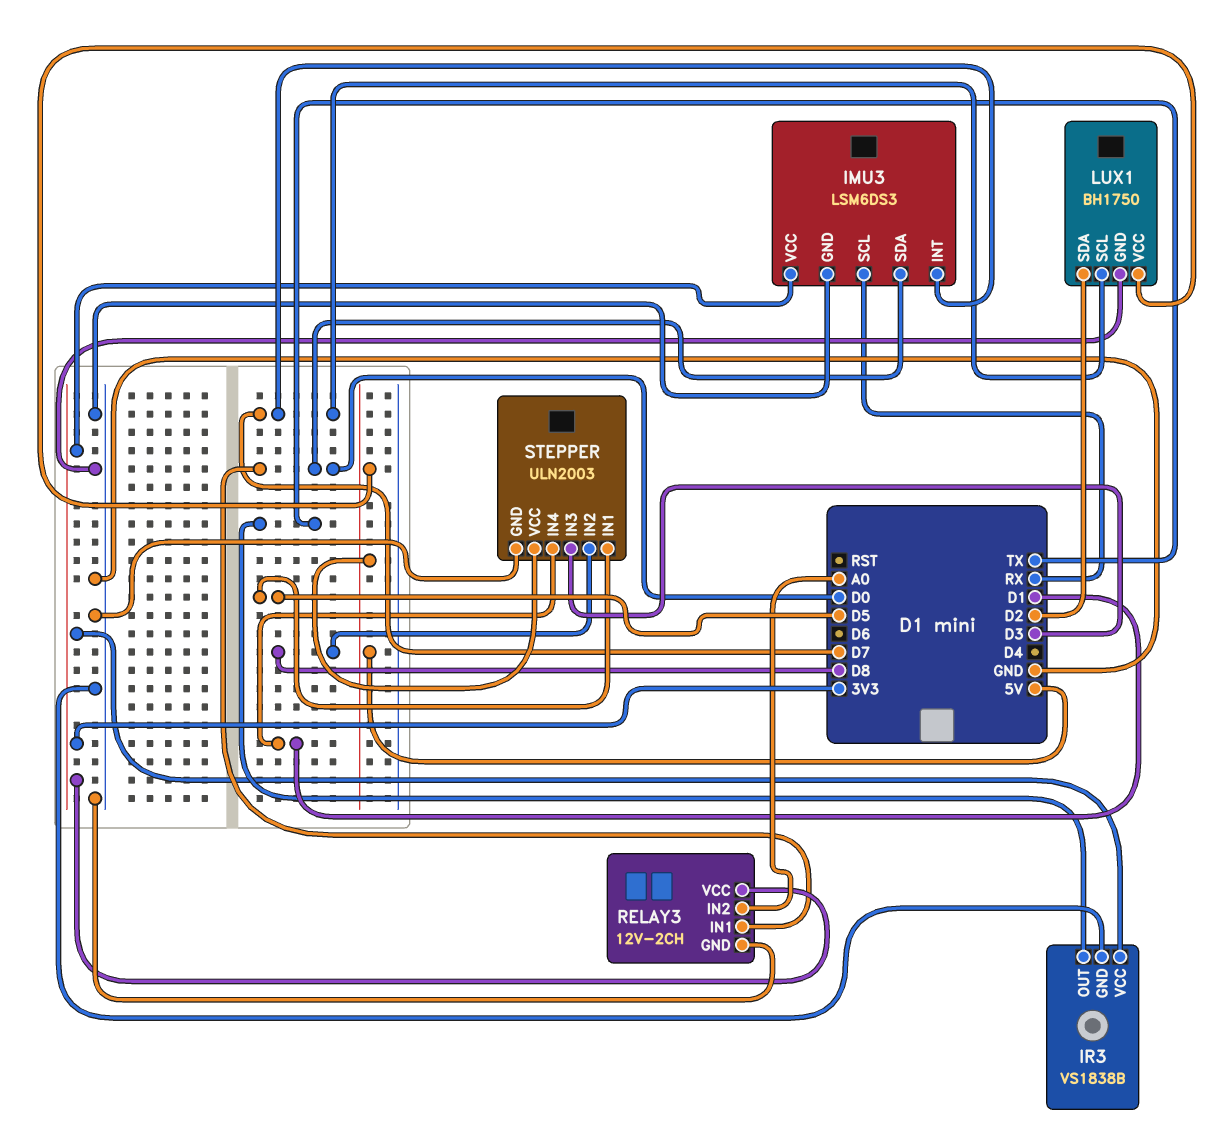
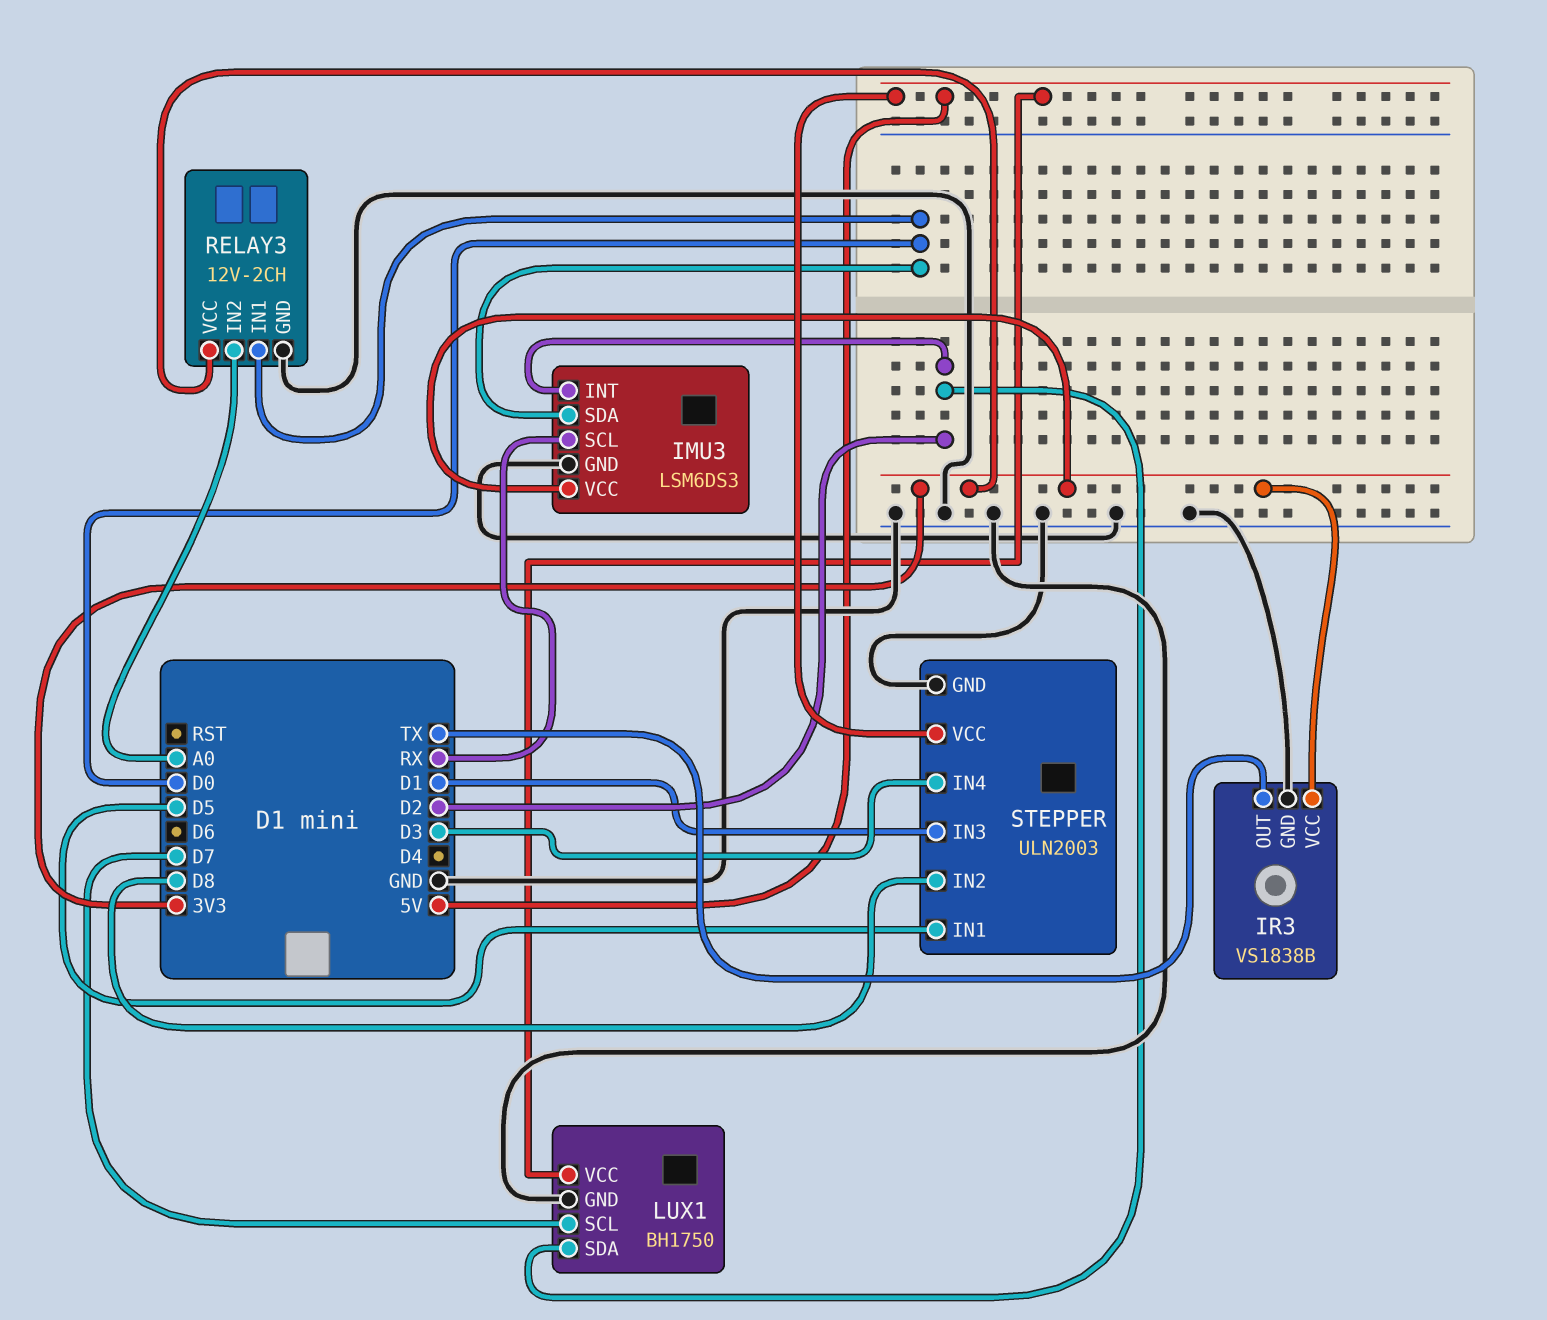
IMU3 pin INT: D7 -> D2
STEPPER pin IN3: D3 -> D1
STEPPER pin IN4: D1 -> D3

